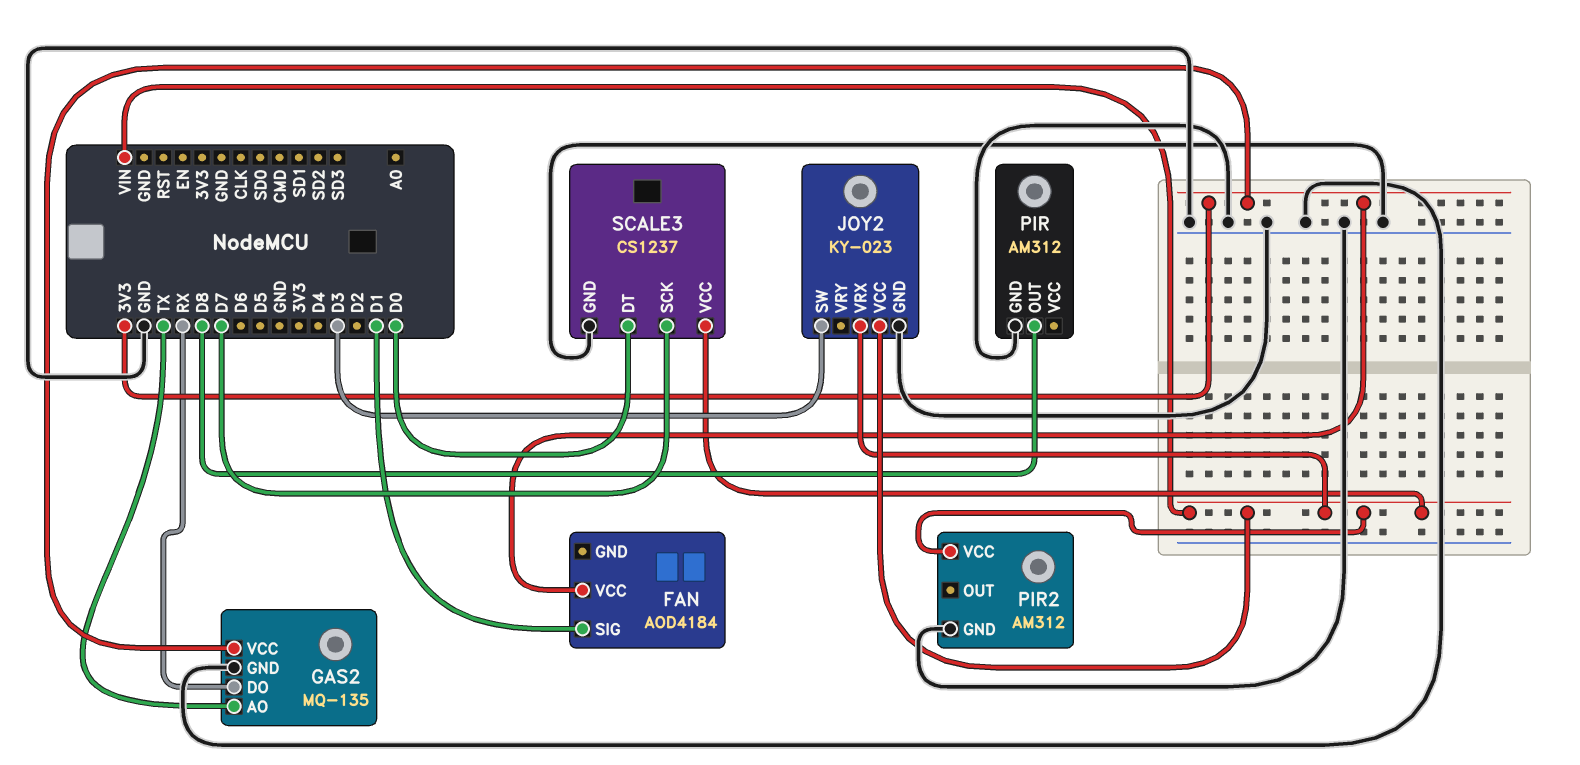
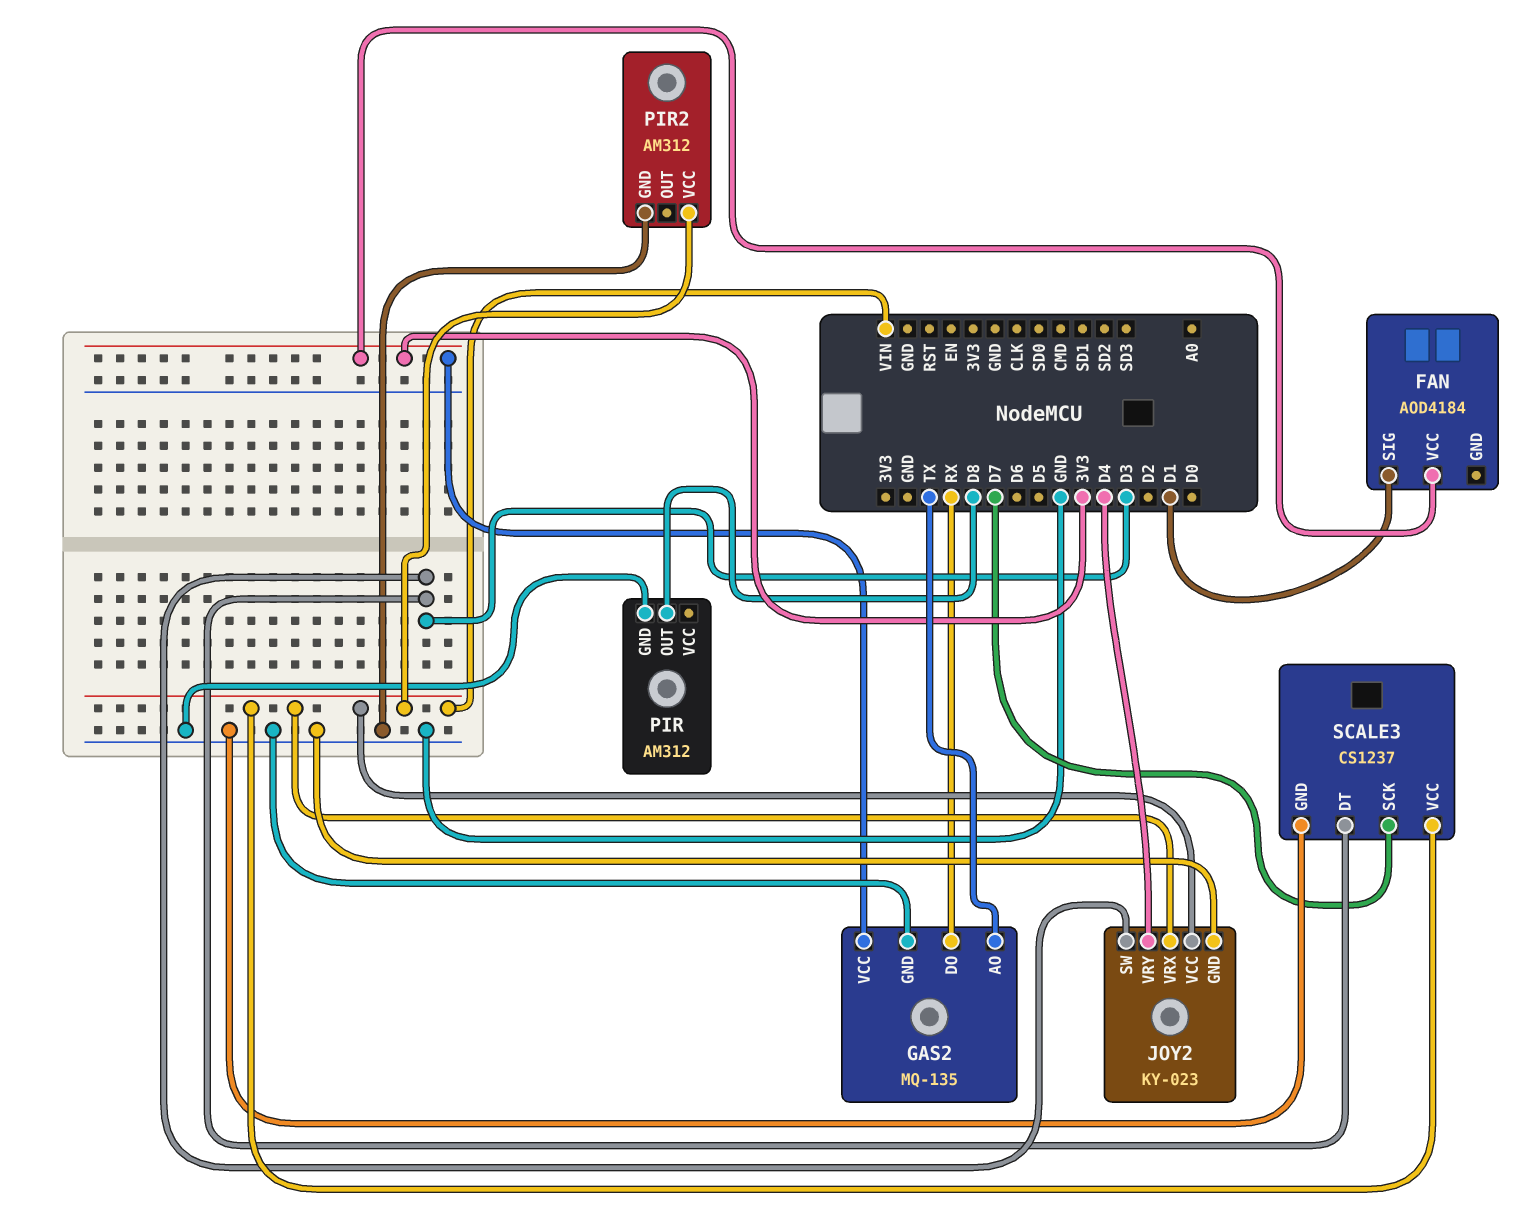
JOY2 pin VRY: none -> D4
SCALE3 pin DT: D0 -> D3

